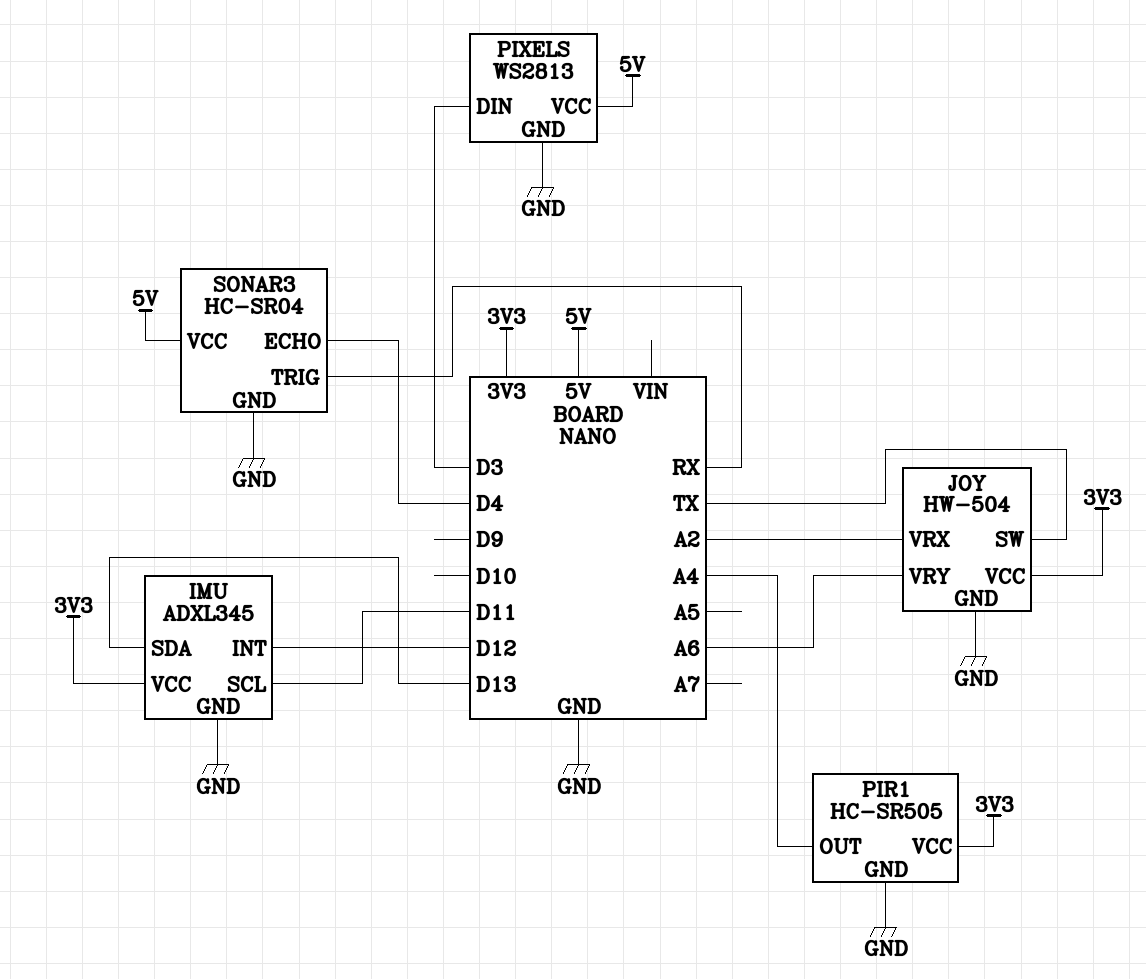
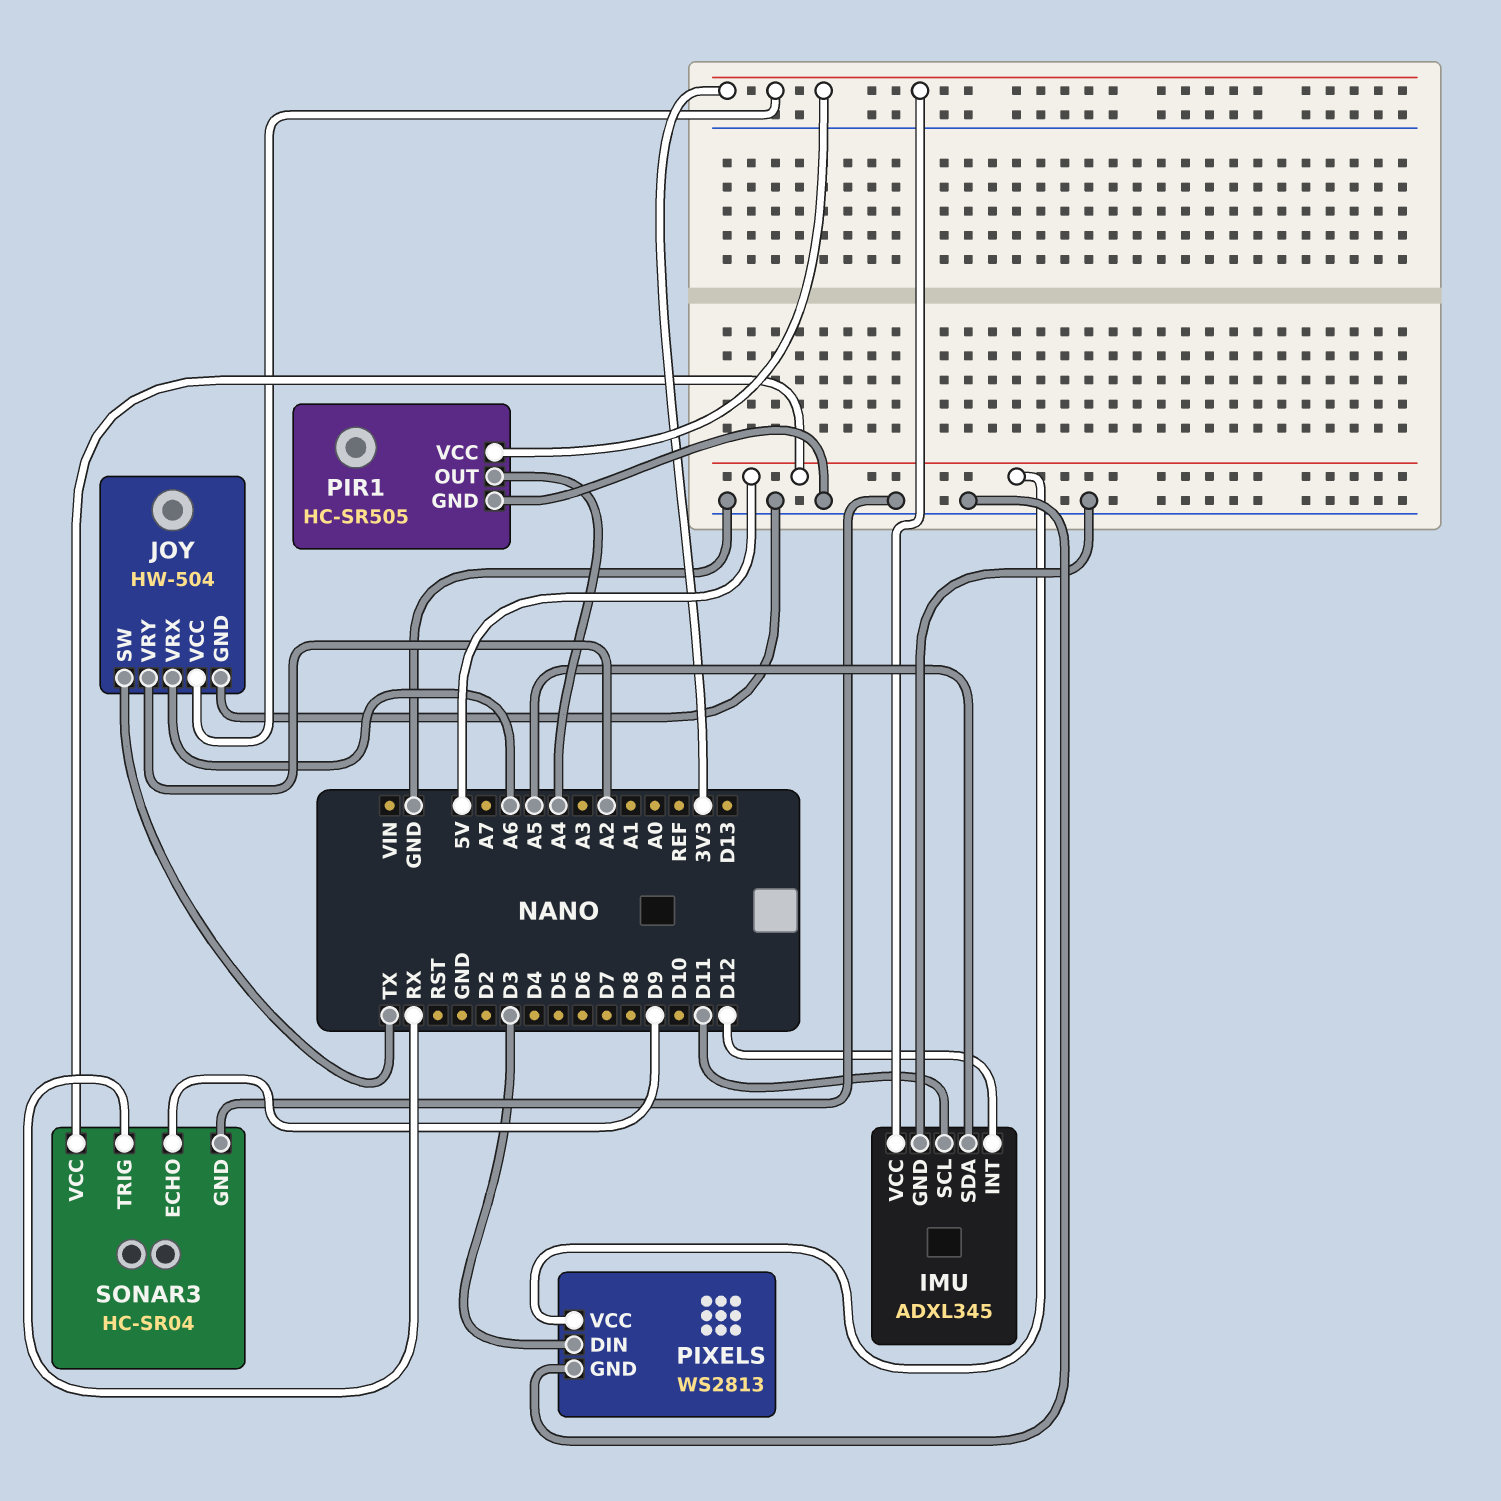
IMU pin SDA: D13 -> A5
JOY pin VRX: A2 -> A6
JOY pin VRY: A6 -> A2
SONAR3 pin ECHO: D4 -> D9

